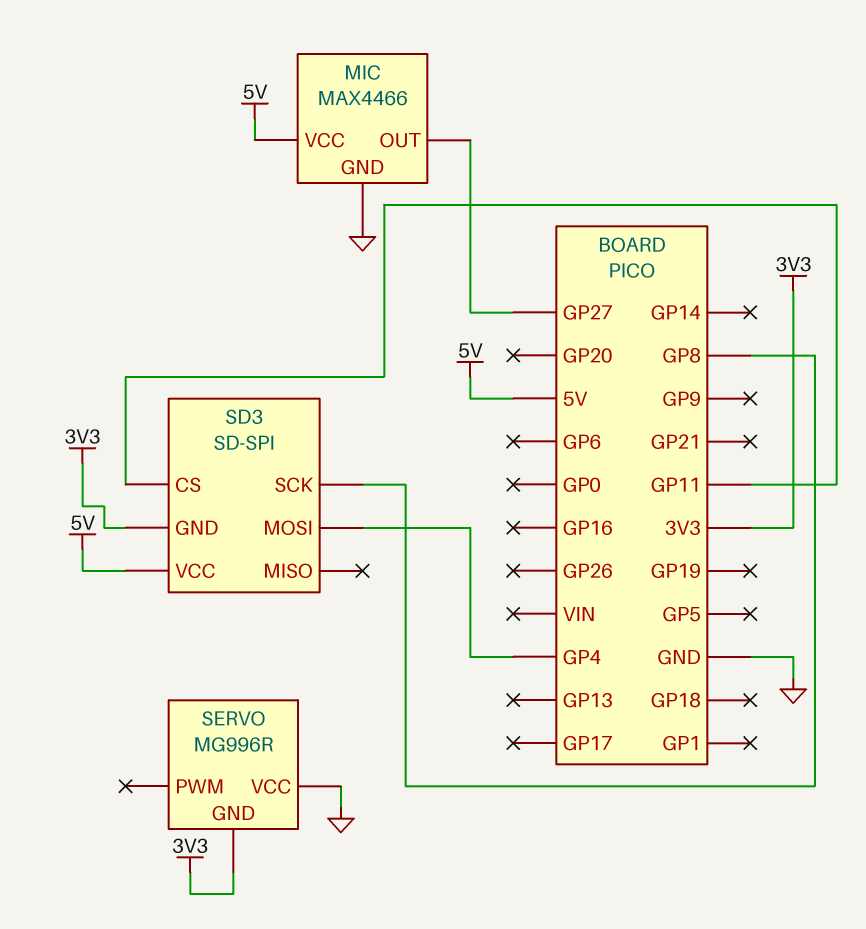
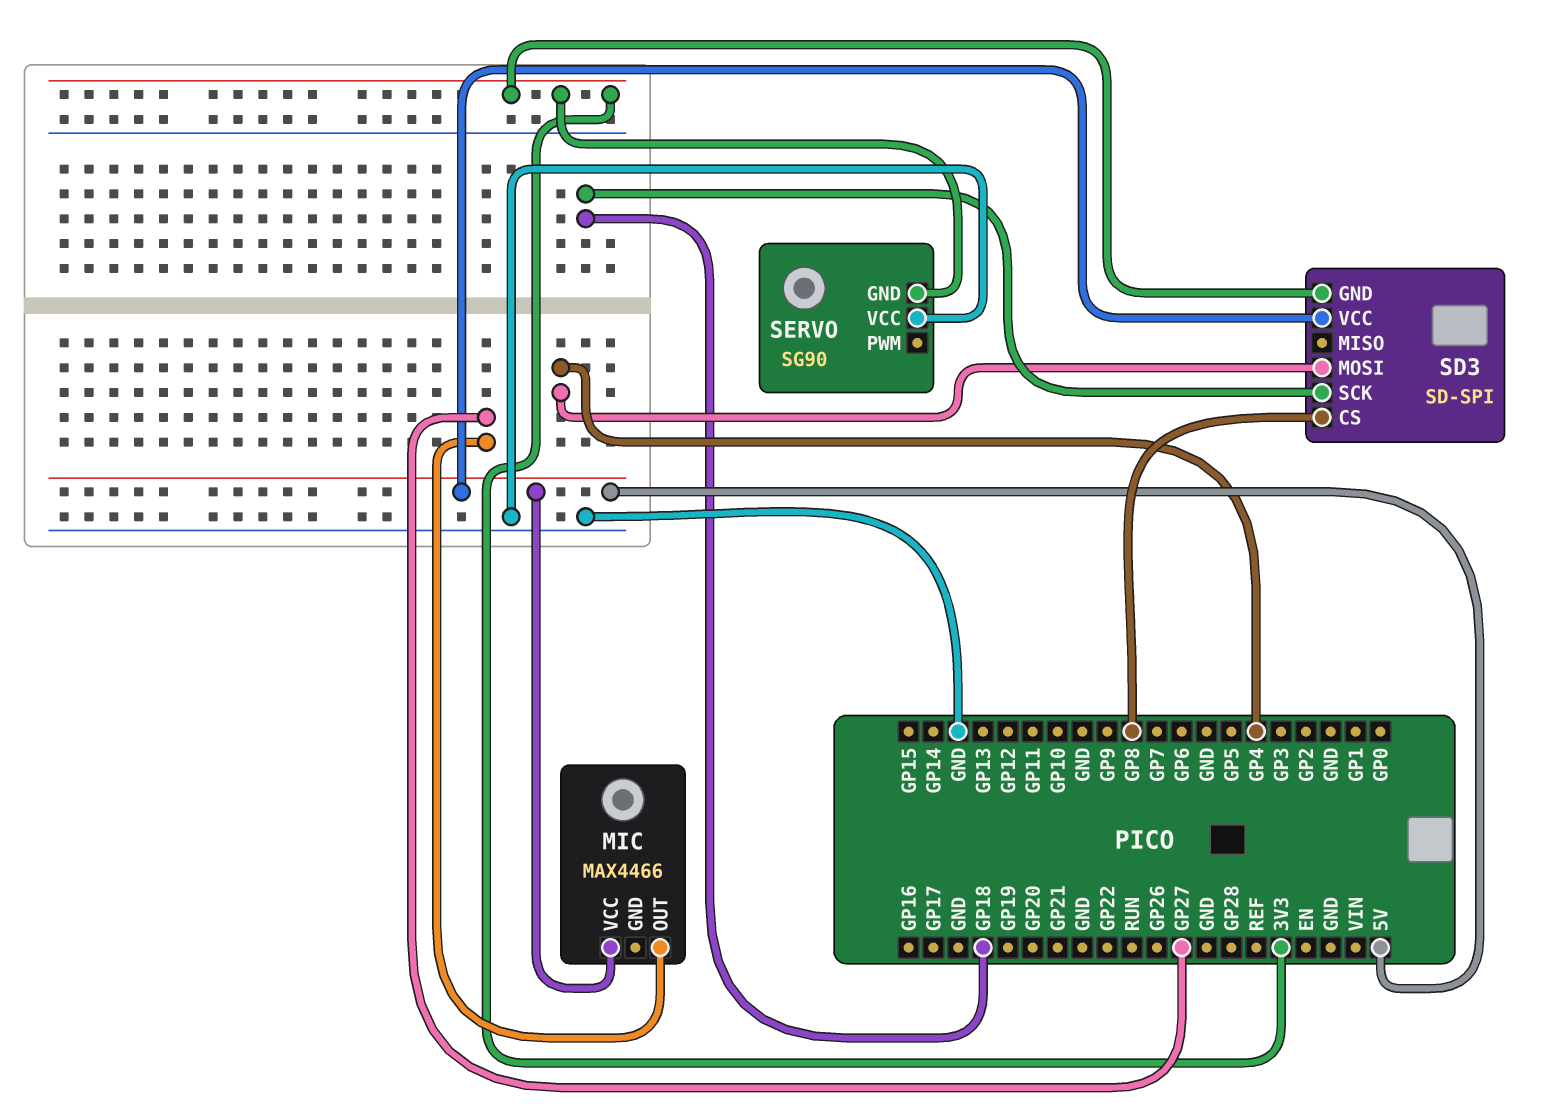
MIC pin GND: GND -> none
SD3 pin CS: GP11 -> GP8
SD3 pin SCK: GP8 -> GP18
SERVO: MG996R -> SG90

